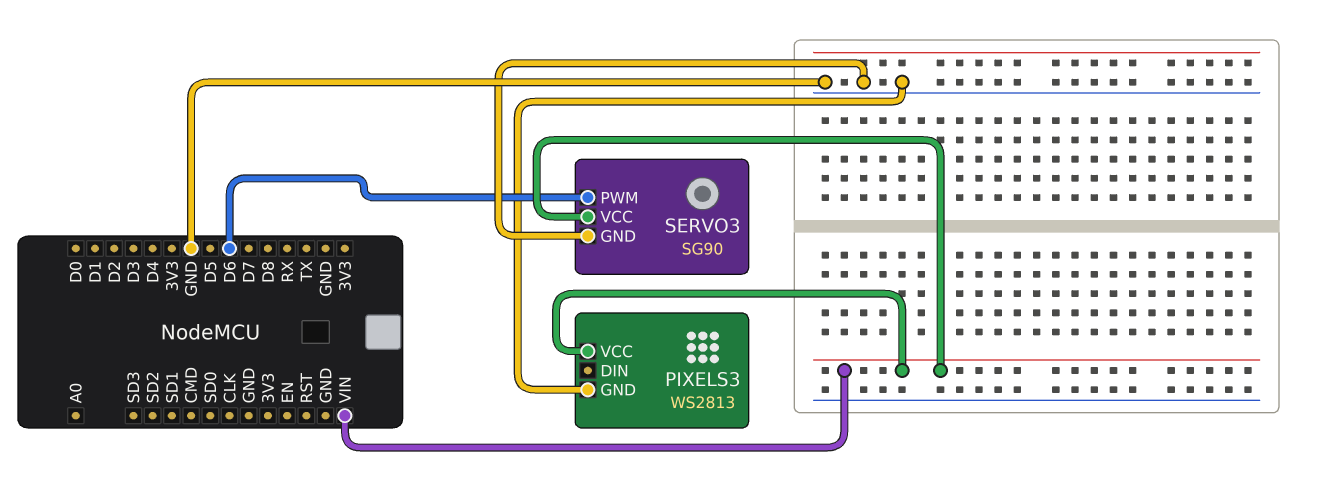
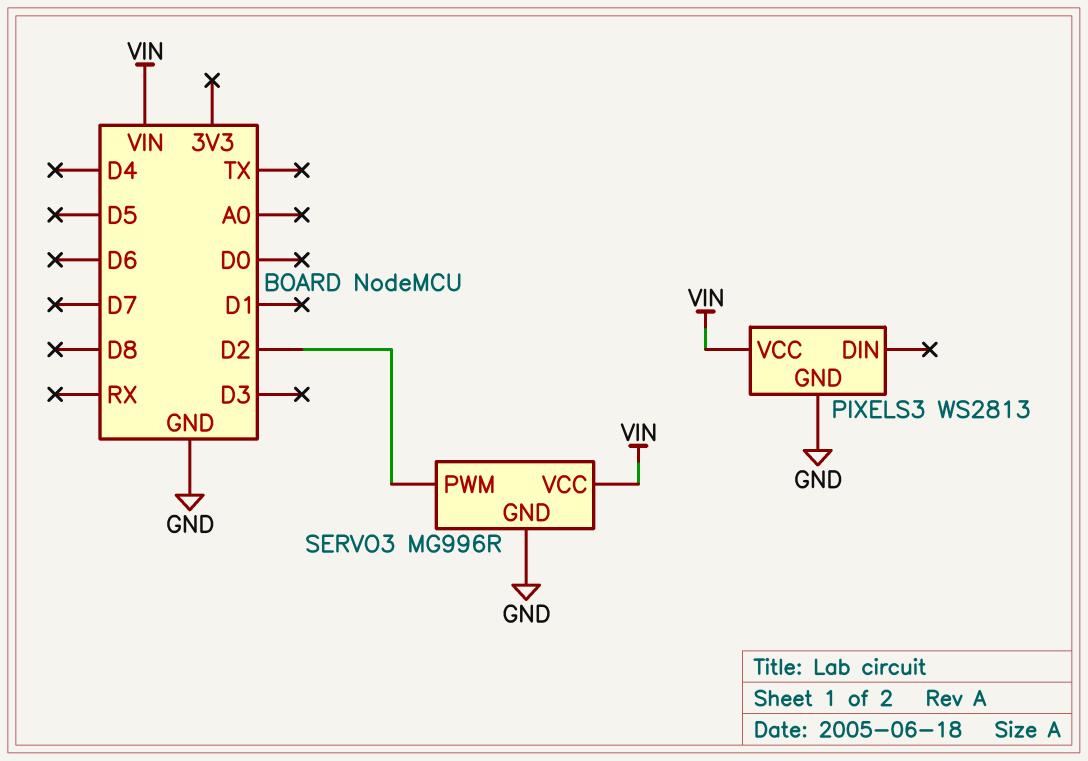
SERVO3: SG90 -> MG996R
SERVO3 pin PWM: D6 -> D2

